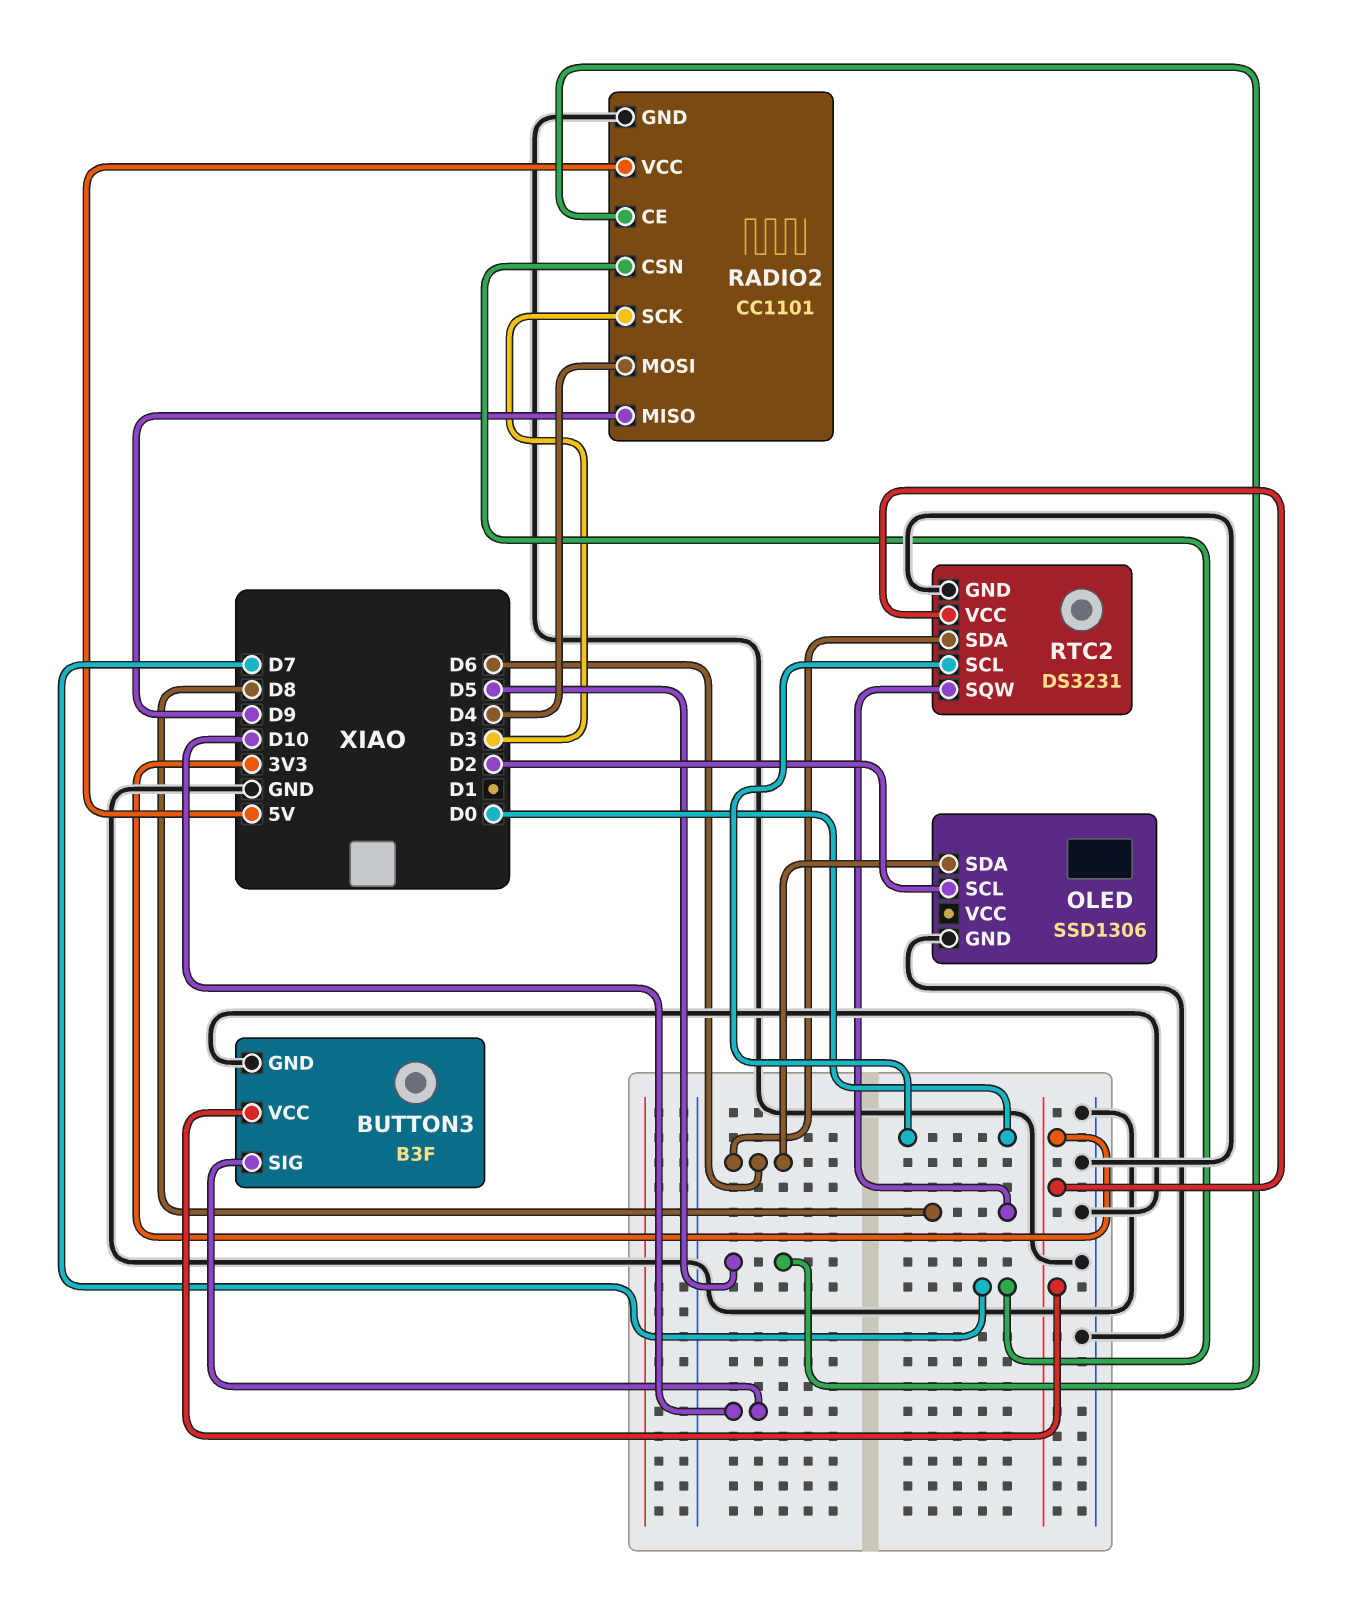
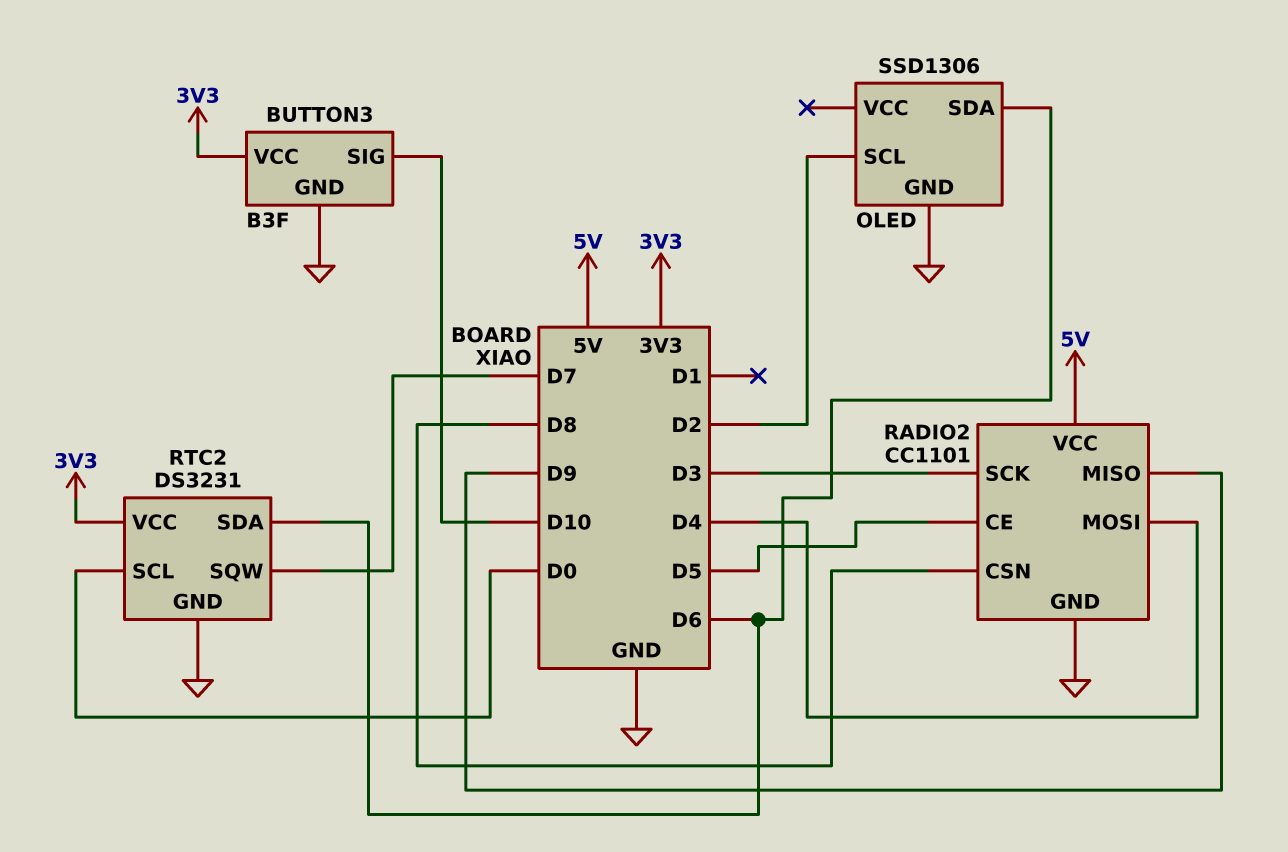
RADIO2 pin CSN: D7 -> D8
RTC2 pin SQW: D8 -> D7

